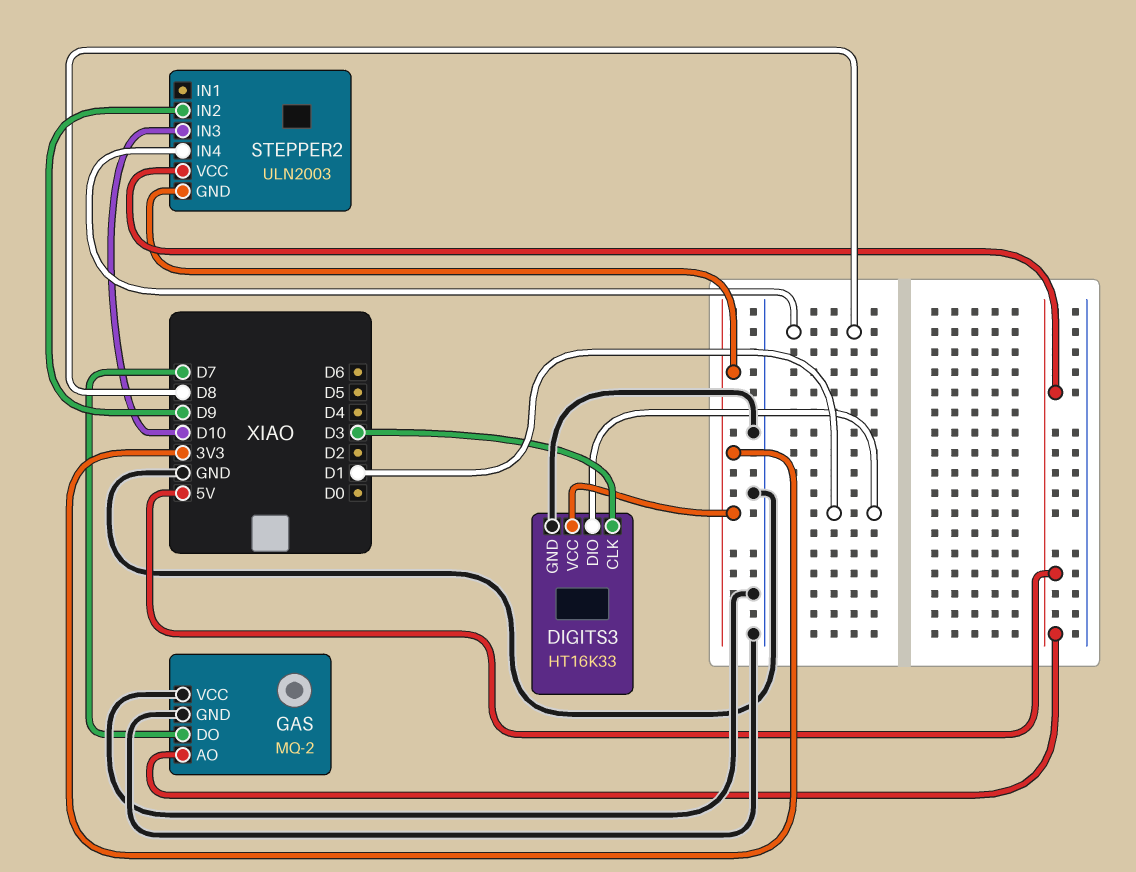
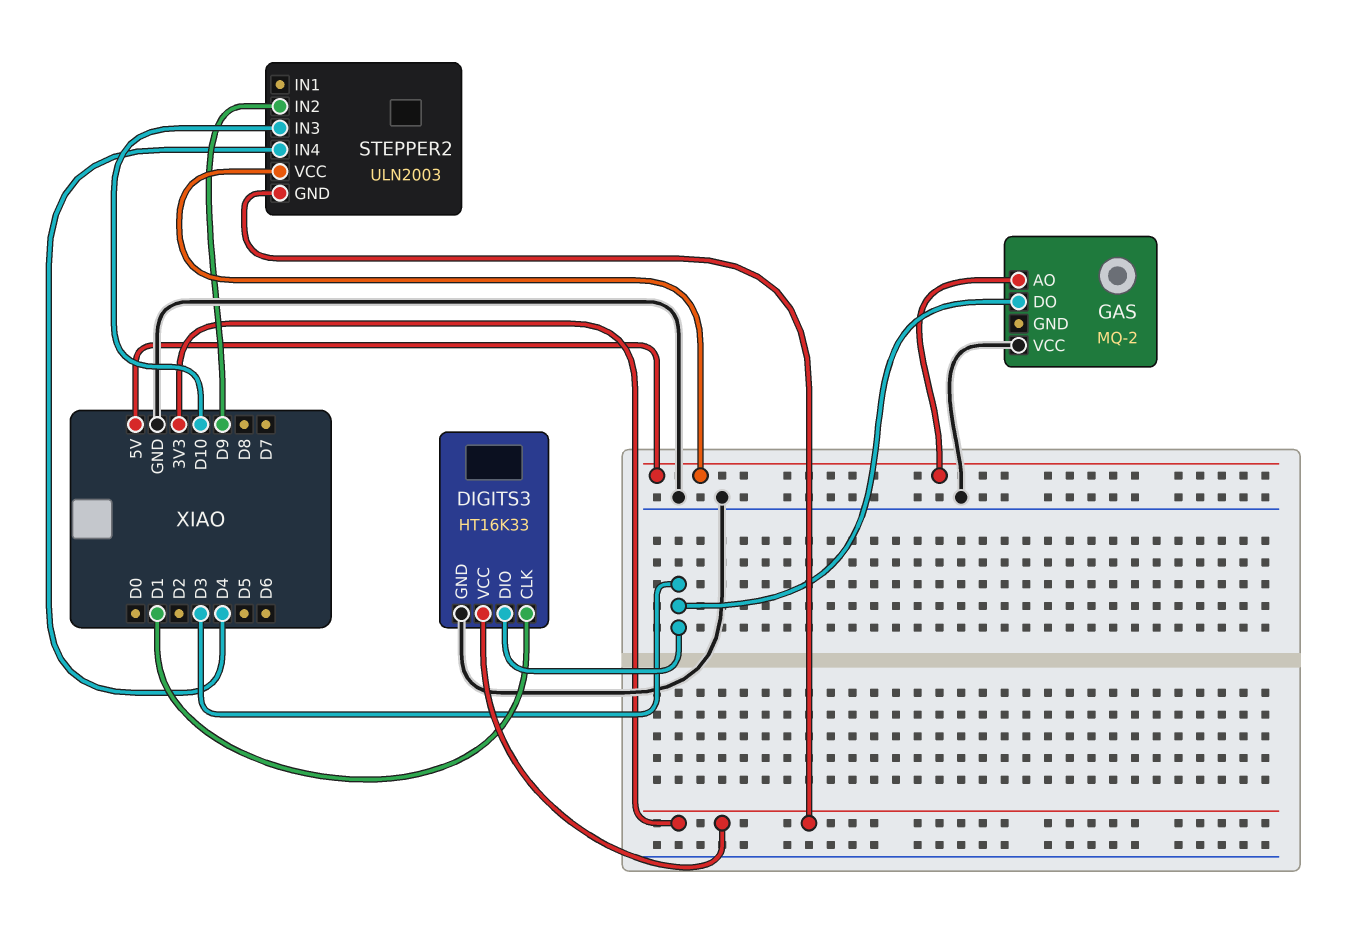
DIGITS3 pin CLK: D3 -> D1
DIGITS3 pin DIO: D1 -> D3
GAS pin DO: D7 -> D3
GAS pin GND: GND -> none
STEPPER2 pin IN4: D8 -> D4

